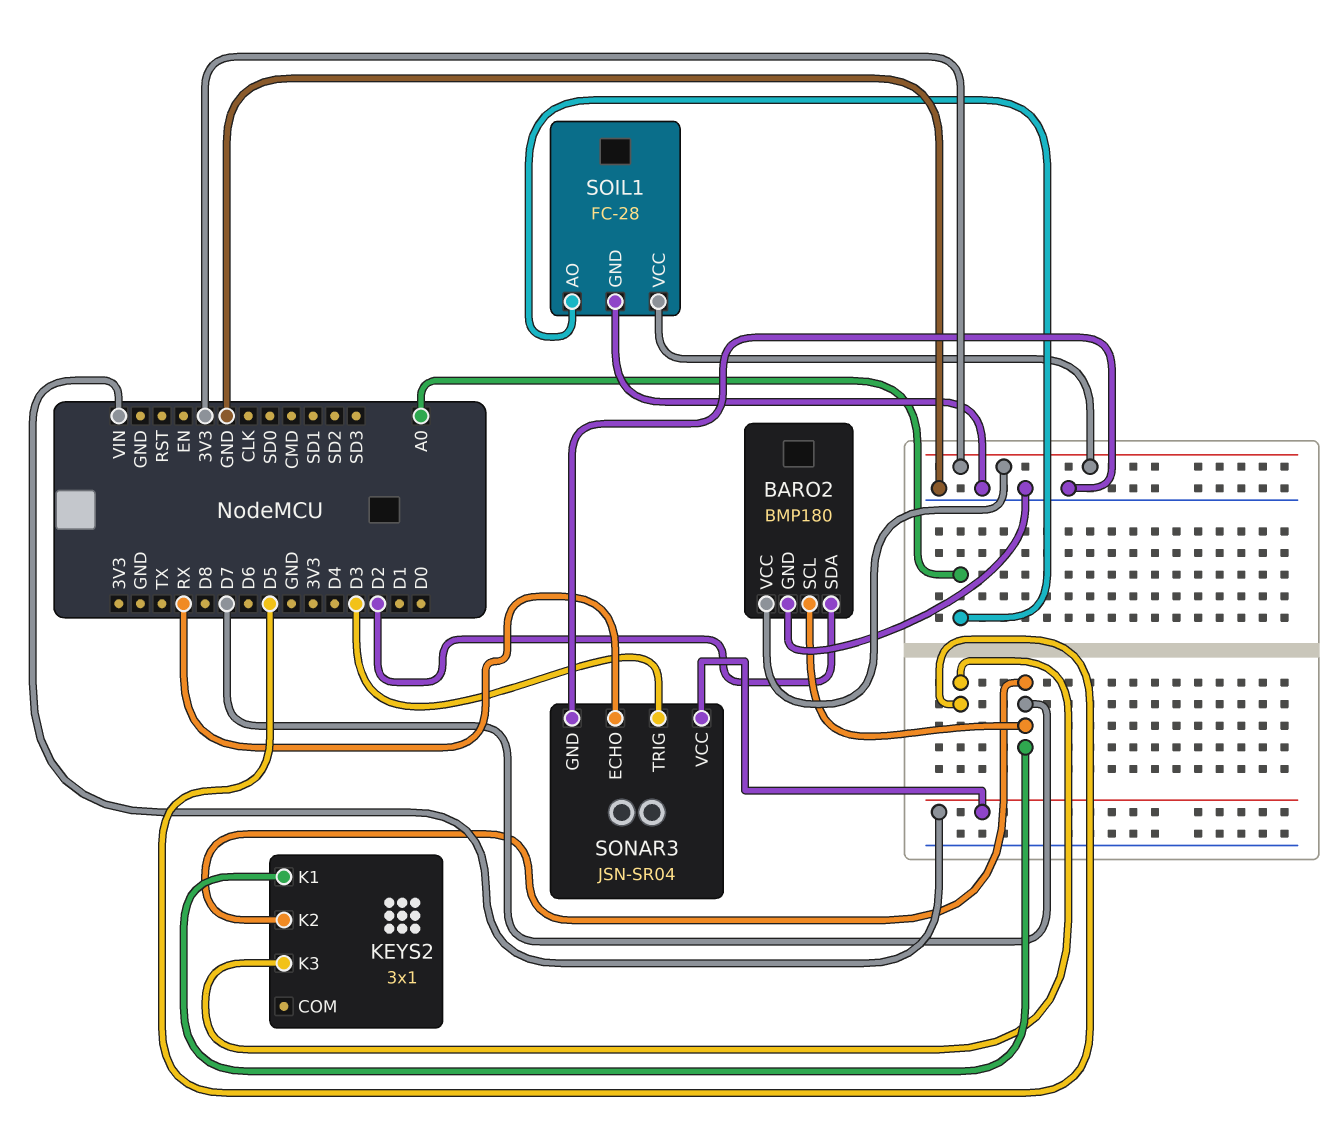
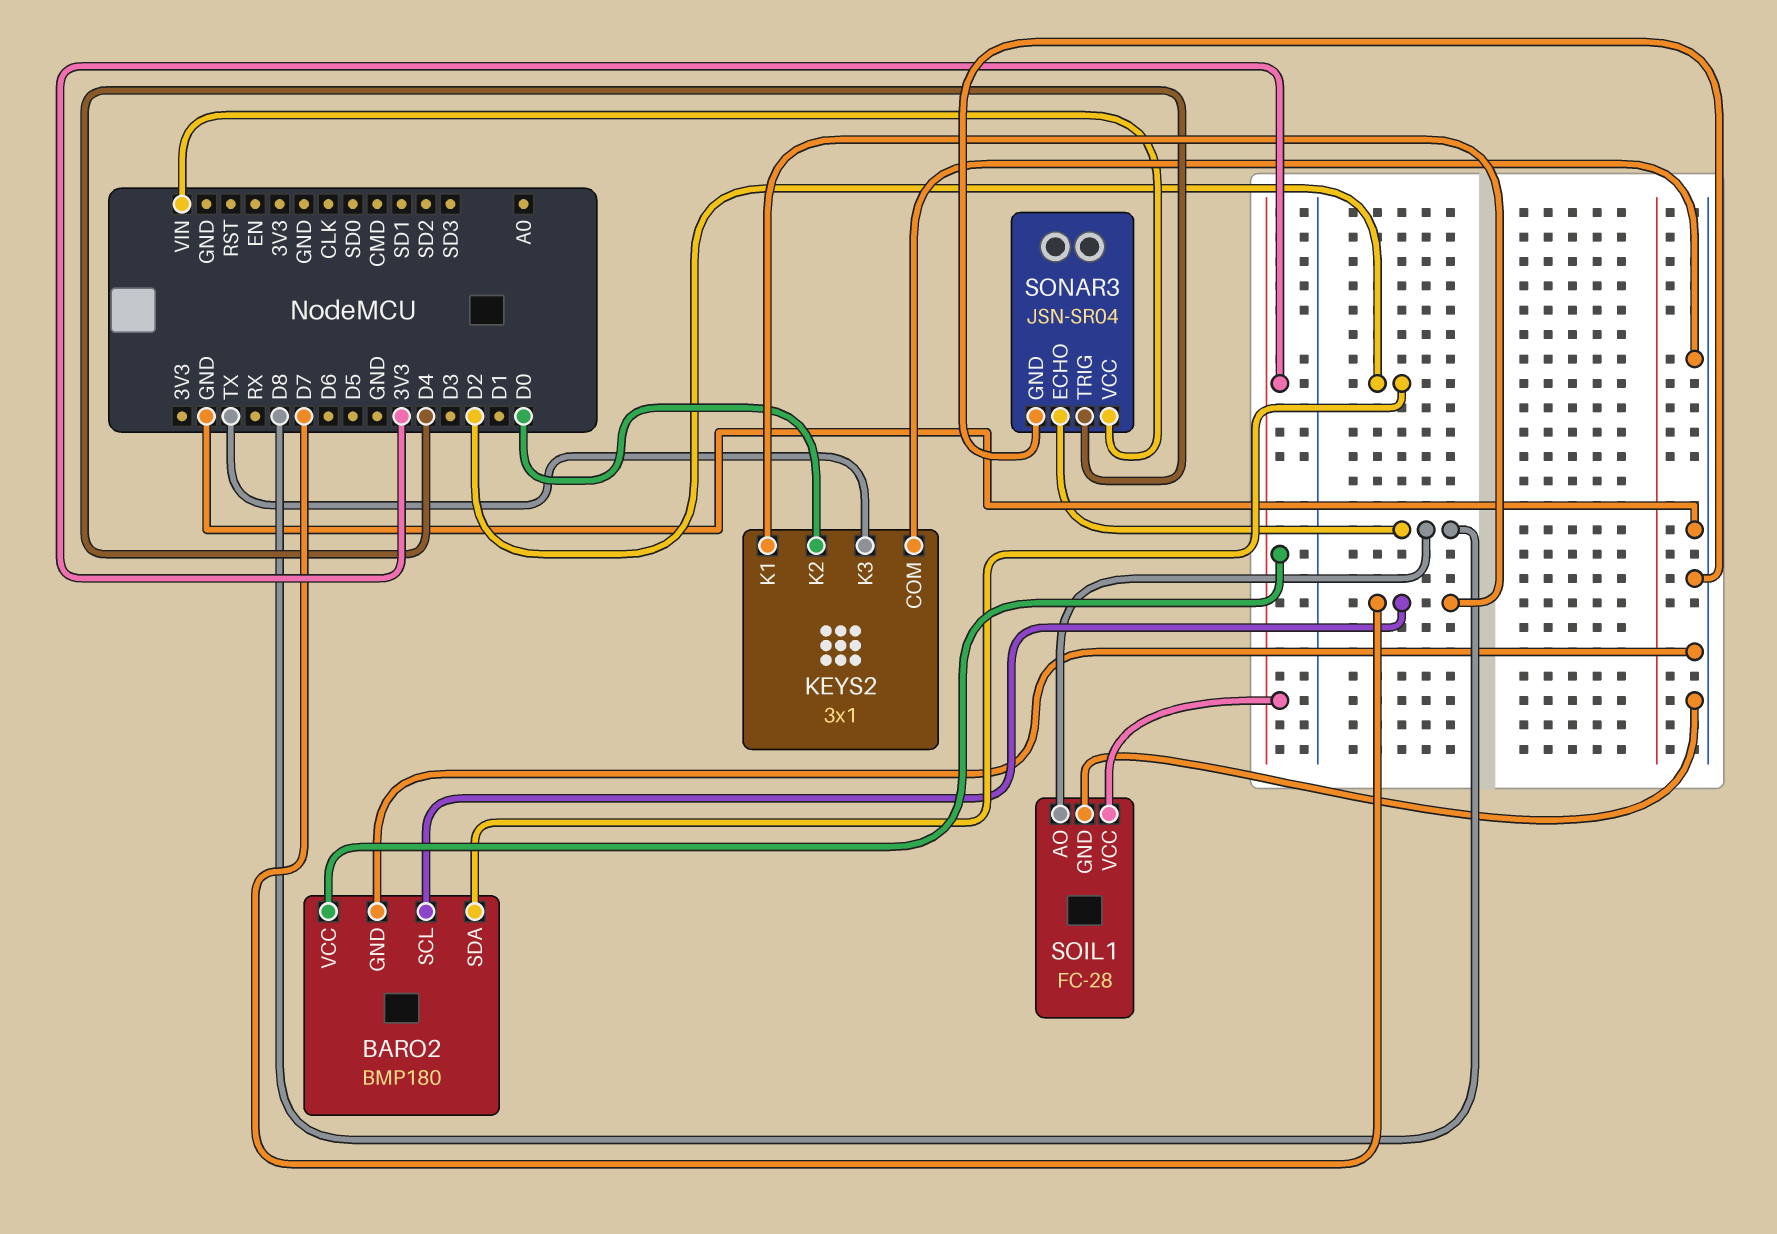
KEYS2 pin COM: none -> GND
KEYS2 pin K2: D7 -> D0
KEYS2 pin K3: D5 -> TX
SOIL1 pin AO: A0 -> D8
SONAR3 pin ECHO: RX -> D8
SONAR3 pin TRIG: D3 -> D4

